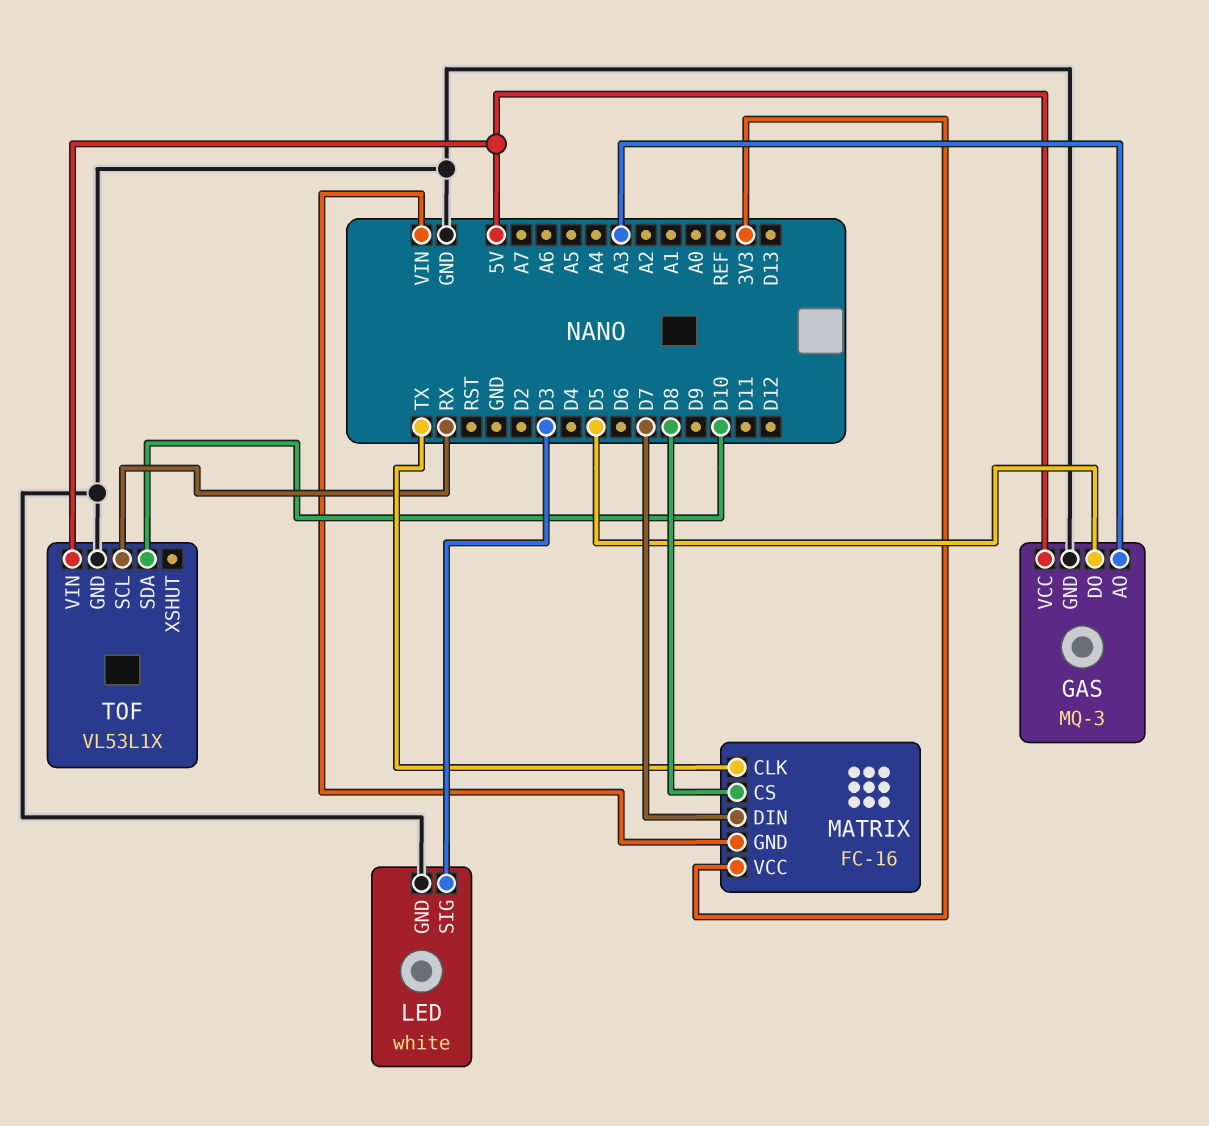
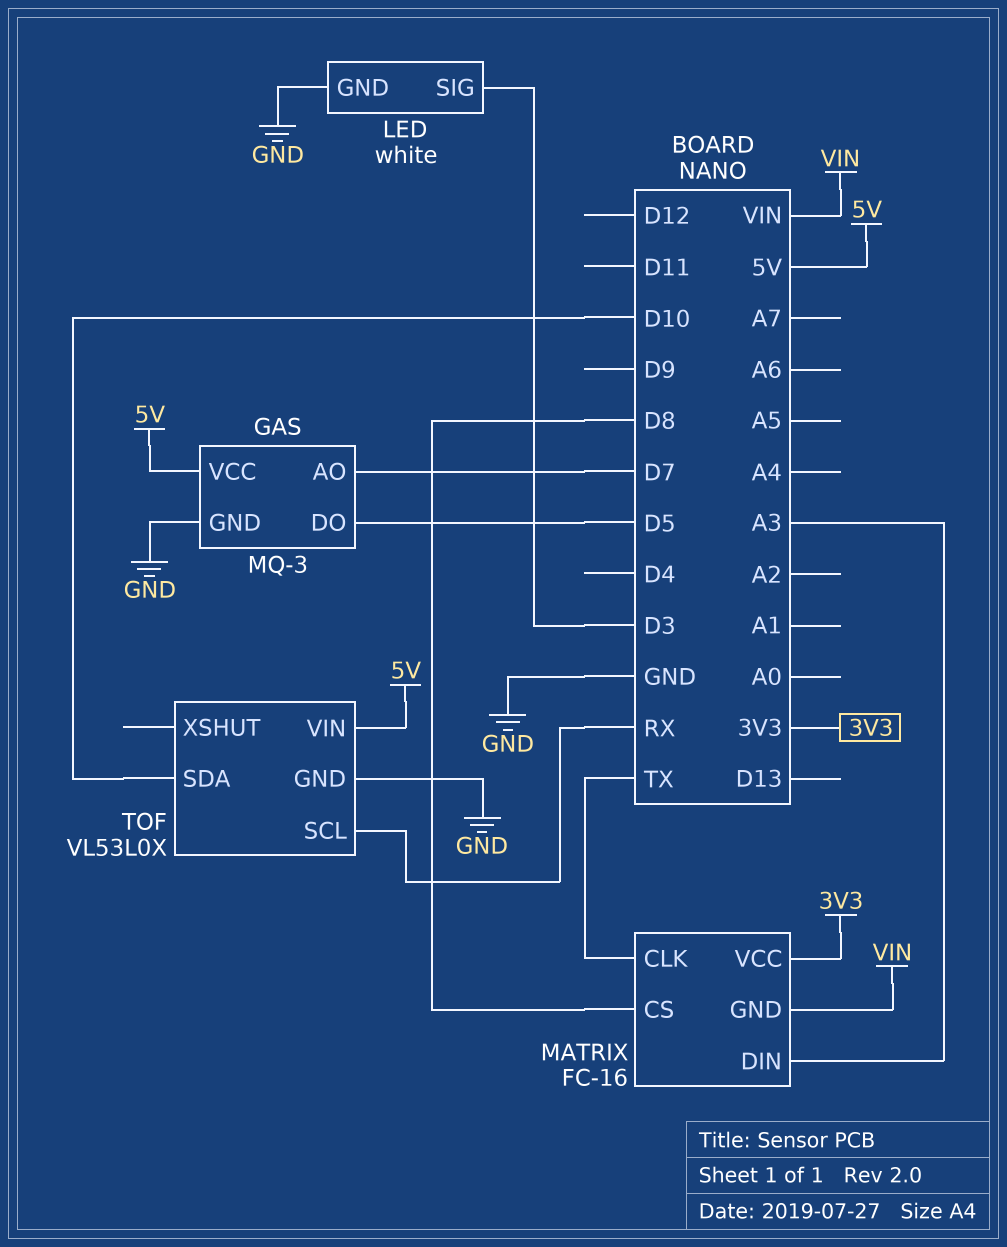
GAS pin AO: A3 -> D7
MATRIX pin DIN: D7 -> A3
TOF: VL53L1X -> VL53L0X

